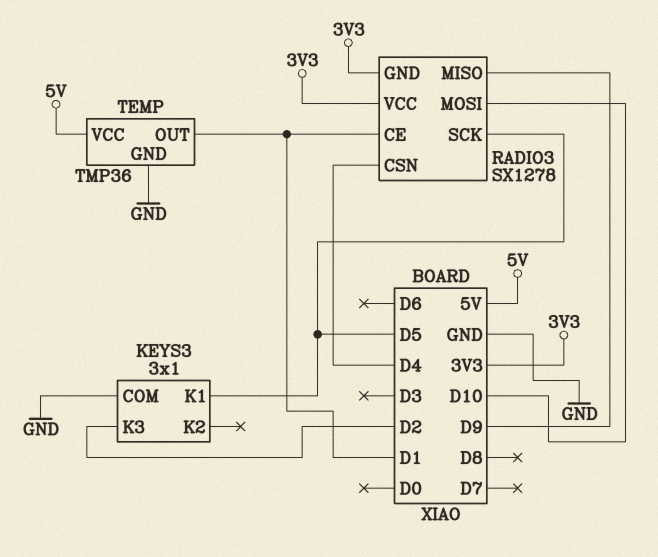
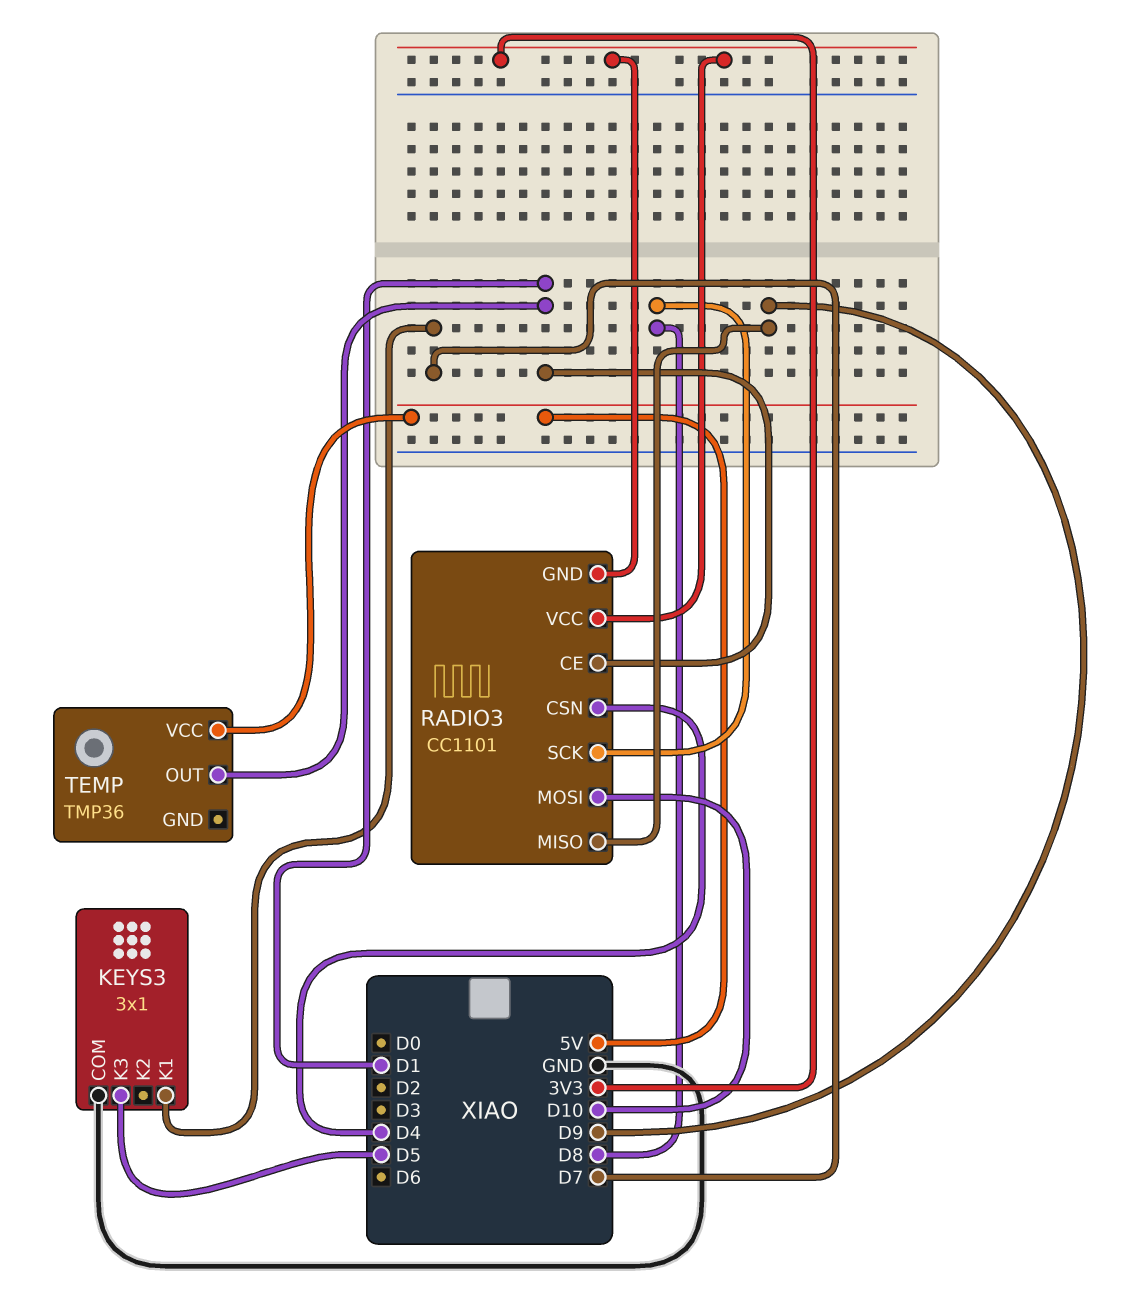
KEYS3 pin K1: D5 -> D7
KEYS3 pin K3: D2 -> D5
RADIO3: SX1278 -> CC1101
RADIO3 pin SCK: D5 -> D8
TEMP pin GND: GND -> none

